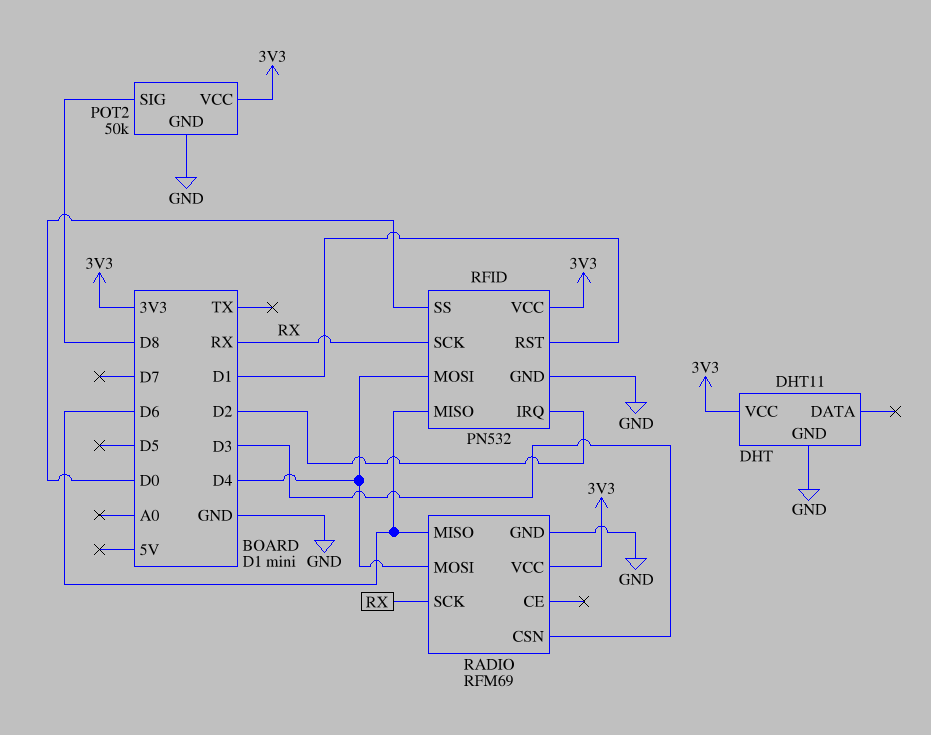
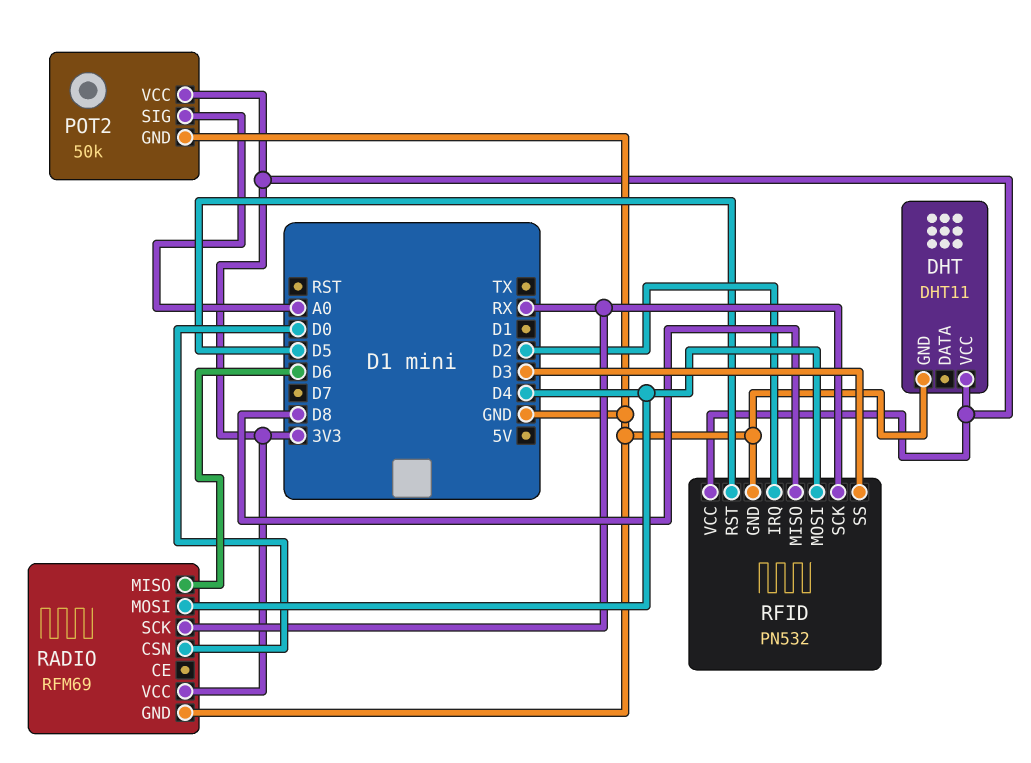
POT2 pin SIG: D8 -> A0
RADIO pin CSN: D3 -> D0
RFID pin MISO: D6 -> D8
RFID pin RST: D1 -> D5
RFID pin SS: D0 -> D3

